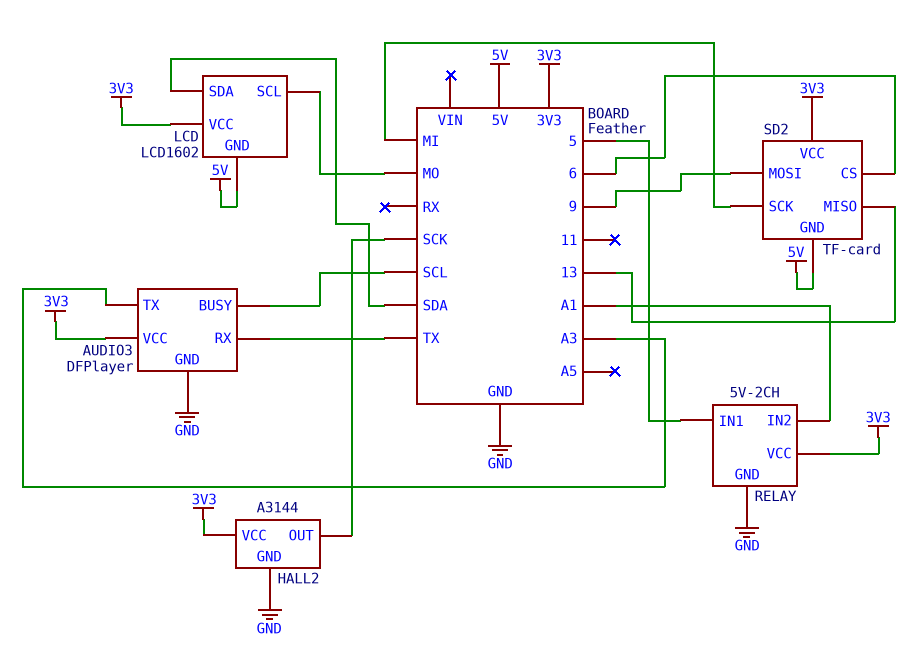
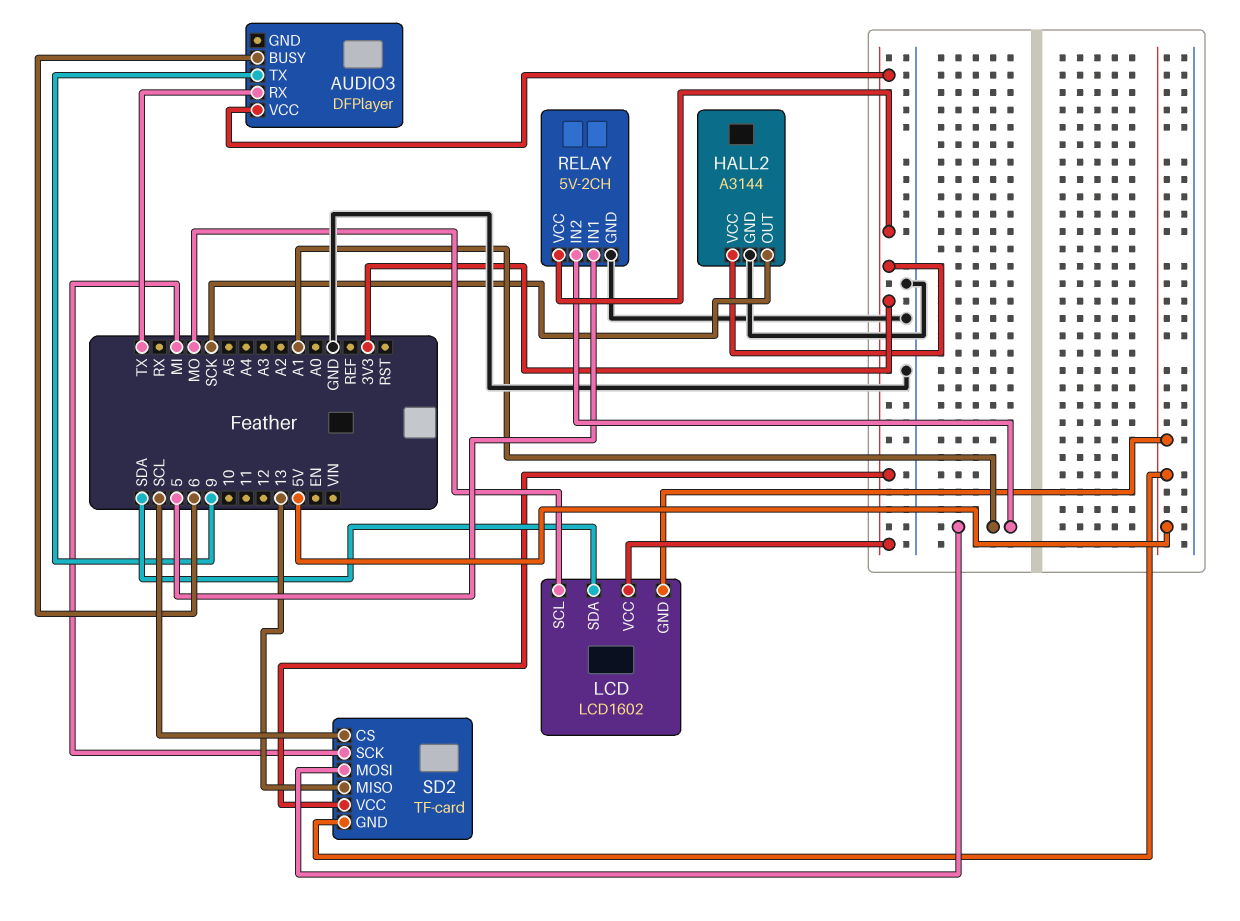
AUDIO3 pin BUSY: SCL -> 6
AUDIO3 pin GND: GND -> none
AUDIO3 pin TX: A3 -> 9
SD2 pin CS: 6 -> SCL
SD2 pin MOSI: 9 -> A1

